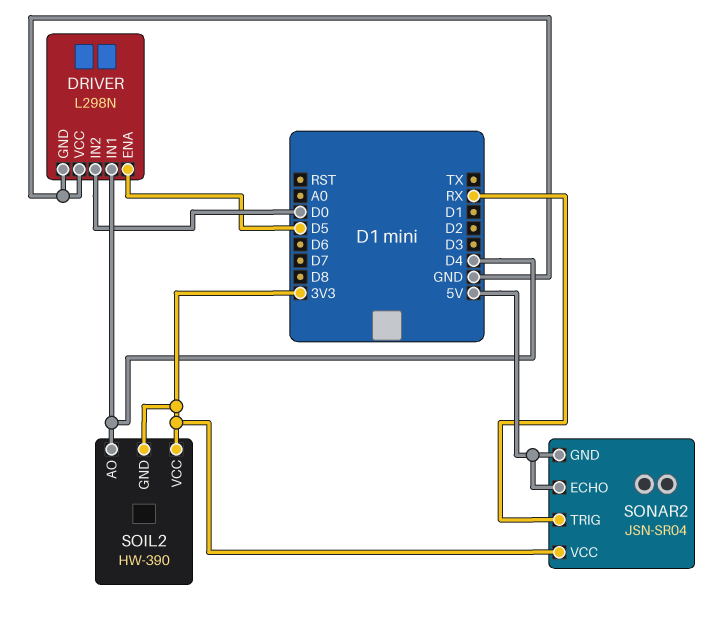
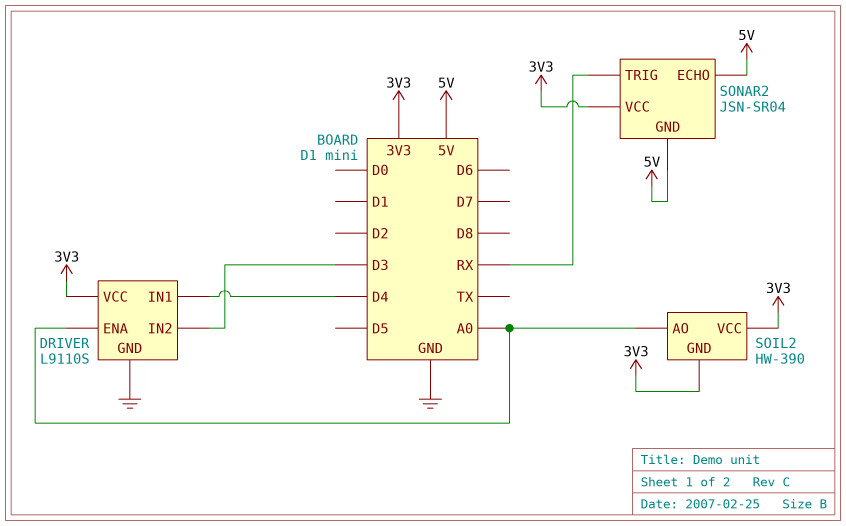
DRIVER: L298N -> L9110S
DRIVER pin ENA: D5 -> A0
DRIVER pin IN2: D0 -> D3
DRIVER pin VCC: GND -> 3V3
SOIL2 pin AO: D4 -> A0

